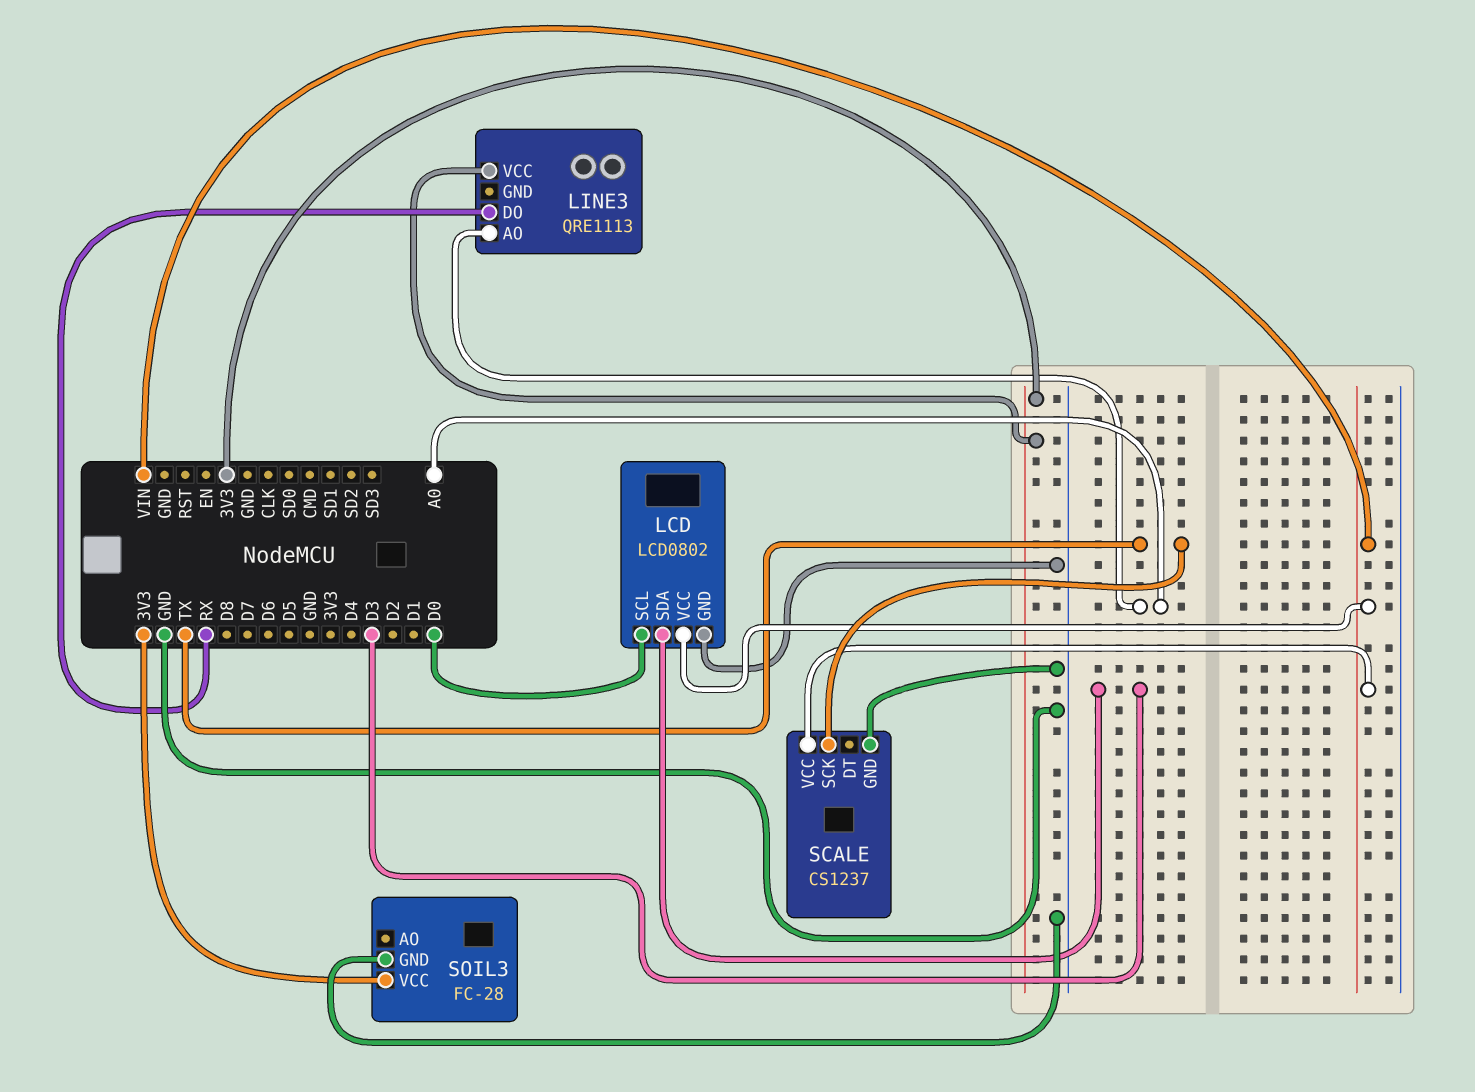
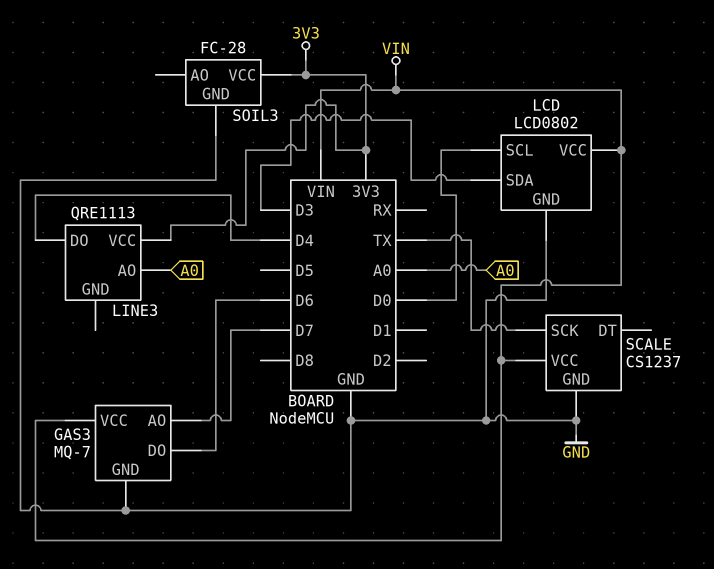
GAS3: none -> MQ-7
GAS3 pin AO: none -> D7
GAS3 pin DO: none -> D6
GAS3 pin GND: none -> GND
GAS3 pin VCC: none -> VIN
LINE3 pin DO: RX -> D4

